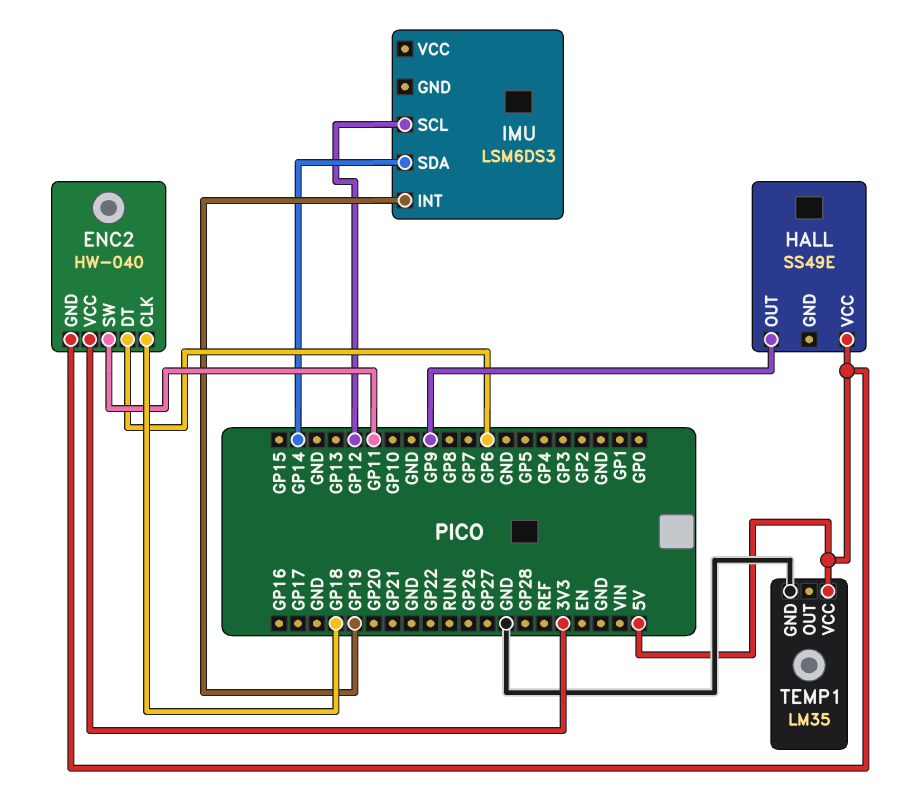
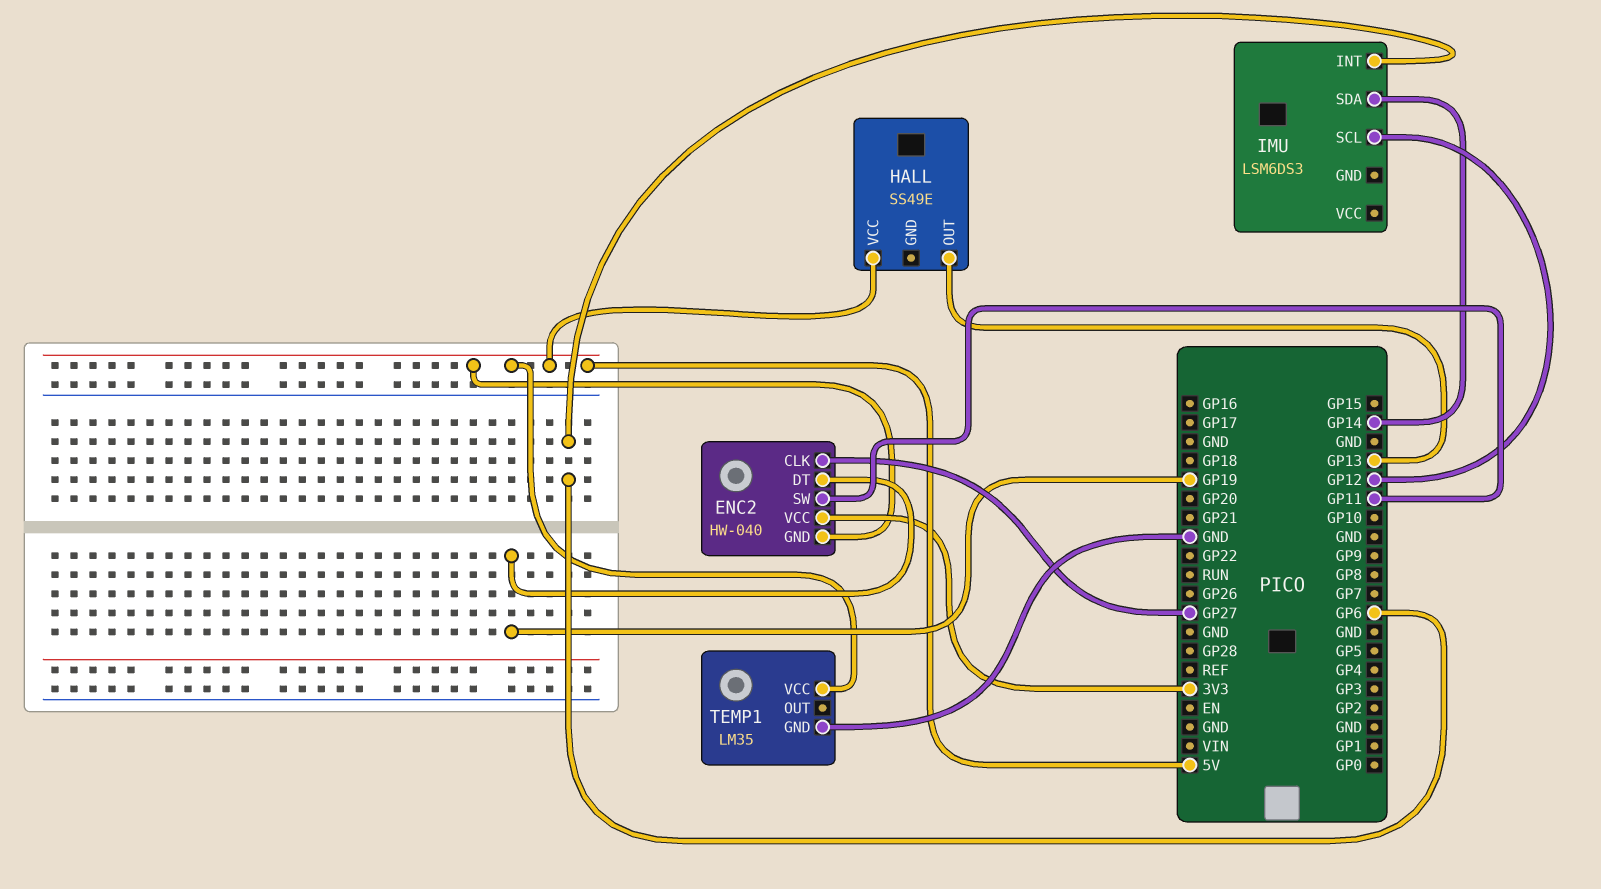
ENC2 pin CLK: GP18 -> GP27
ENC2 pin DT: GP6 -> GP19
HALL pin OUT: GP9 -> GP13
IMU pin INT: GP19 -> GP6

